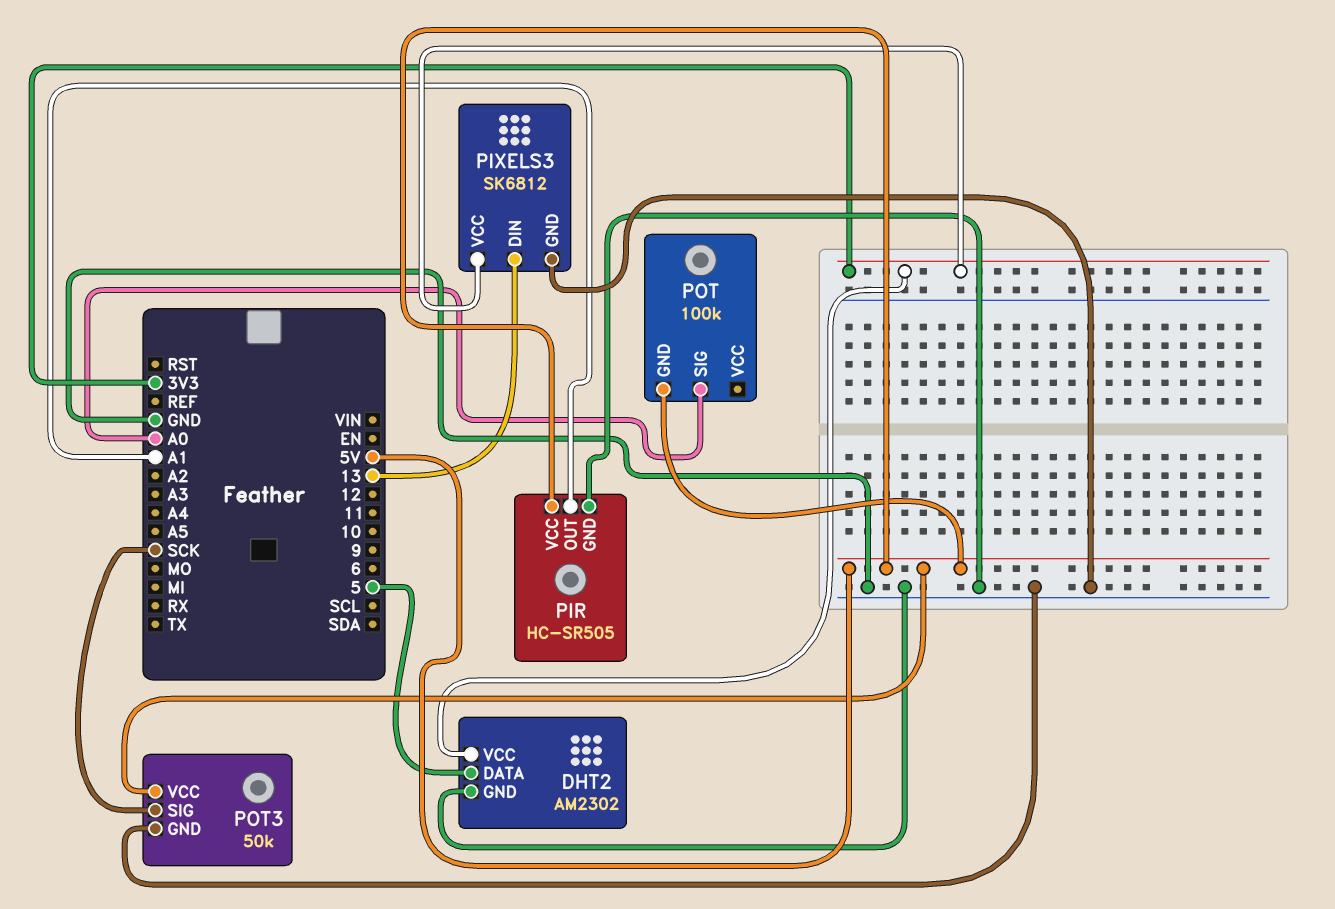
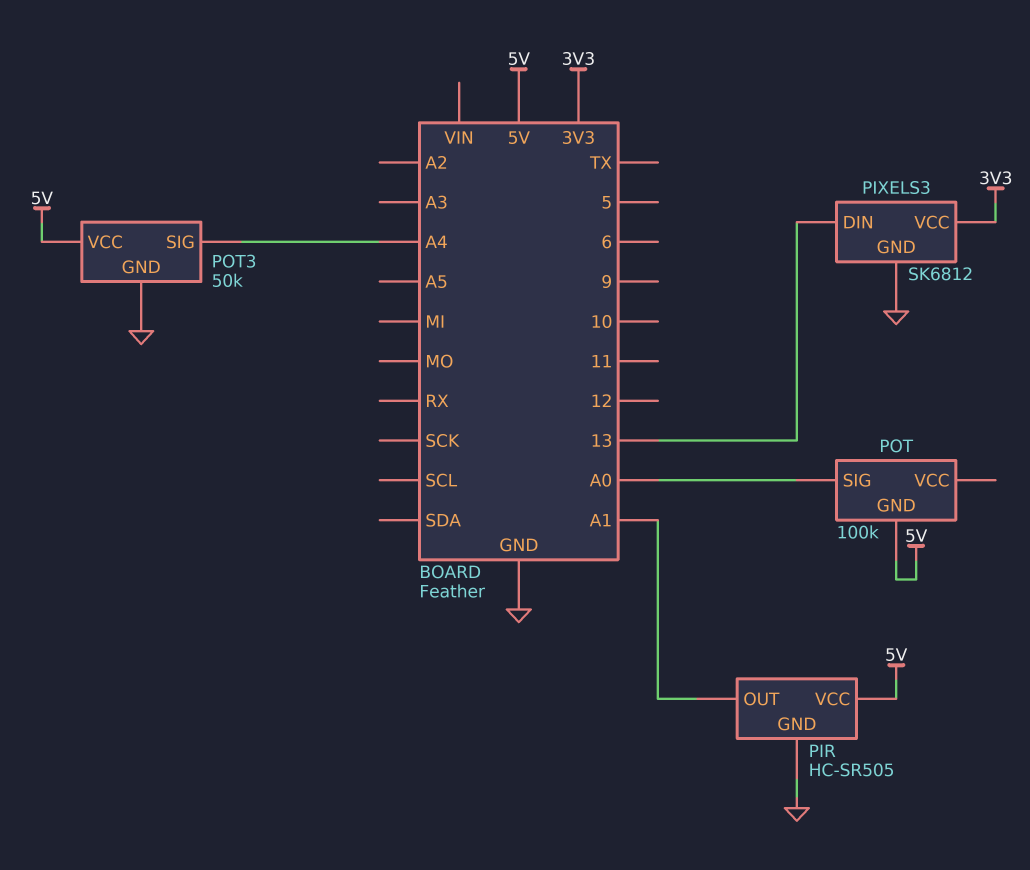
DHT2: AM2302 -> none
DHT2 pin DATA: 5 -> none
DHT2 pin GND: GND -> none
DHT2 pin VCC: 3V3 -> none
POT3 pin SIG: SCK -> A4

